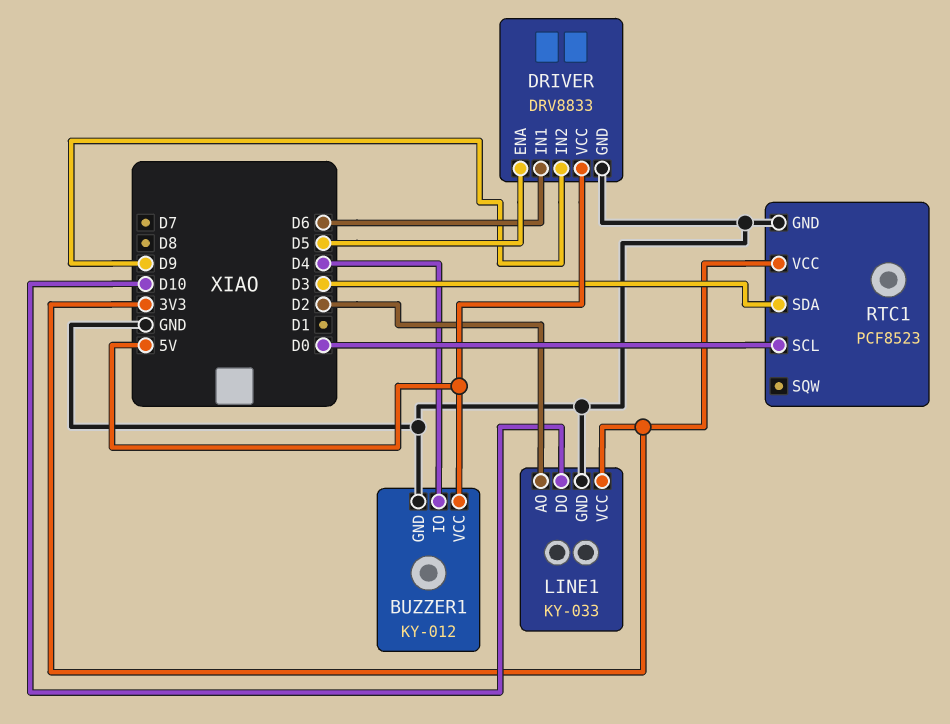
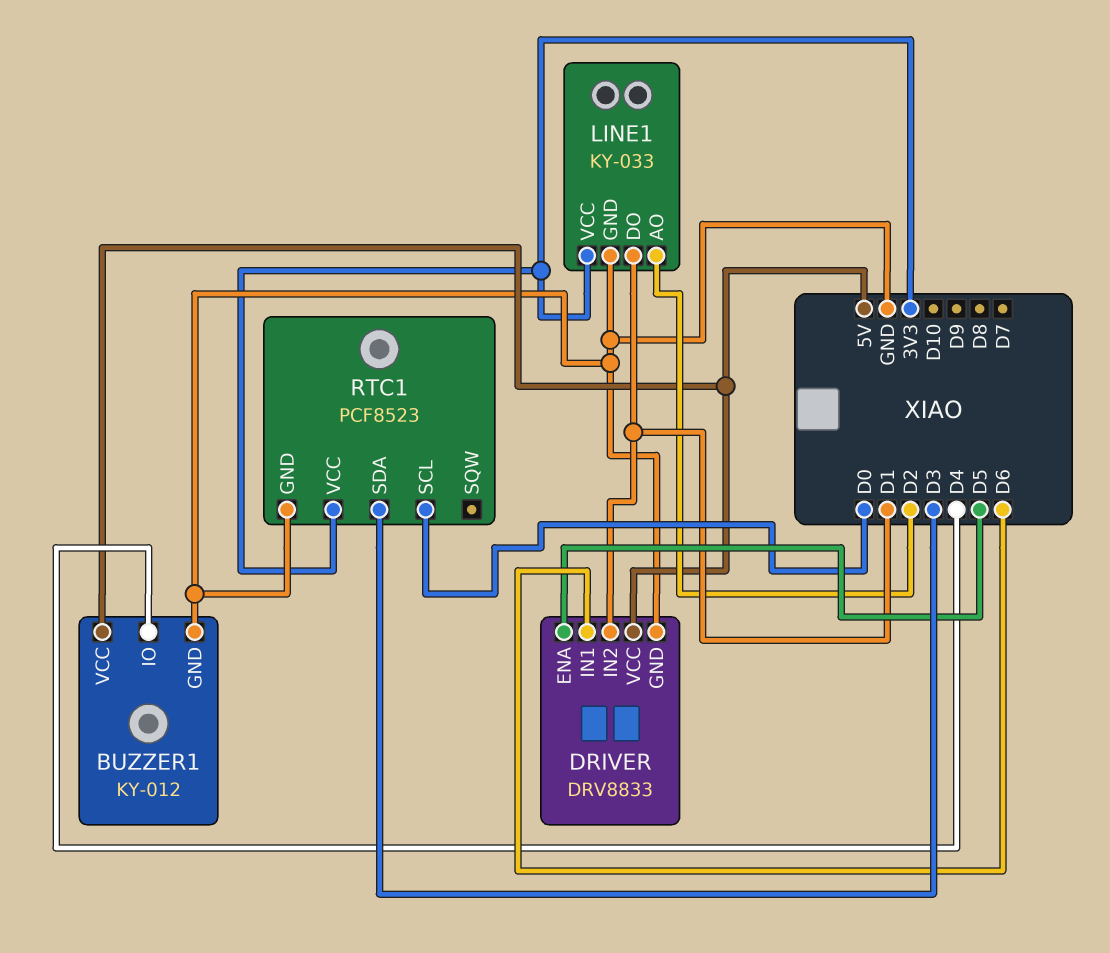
DRIVER pin IN2: D9 -> D1
LINE1 pin DO: D10 -> D1

